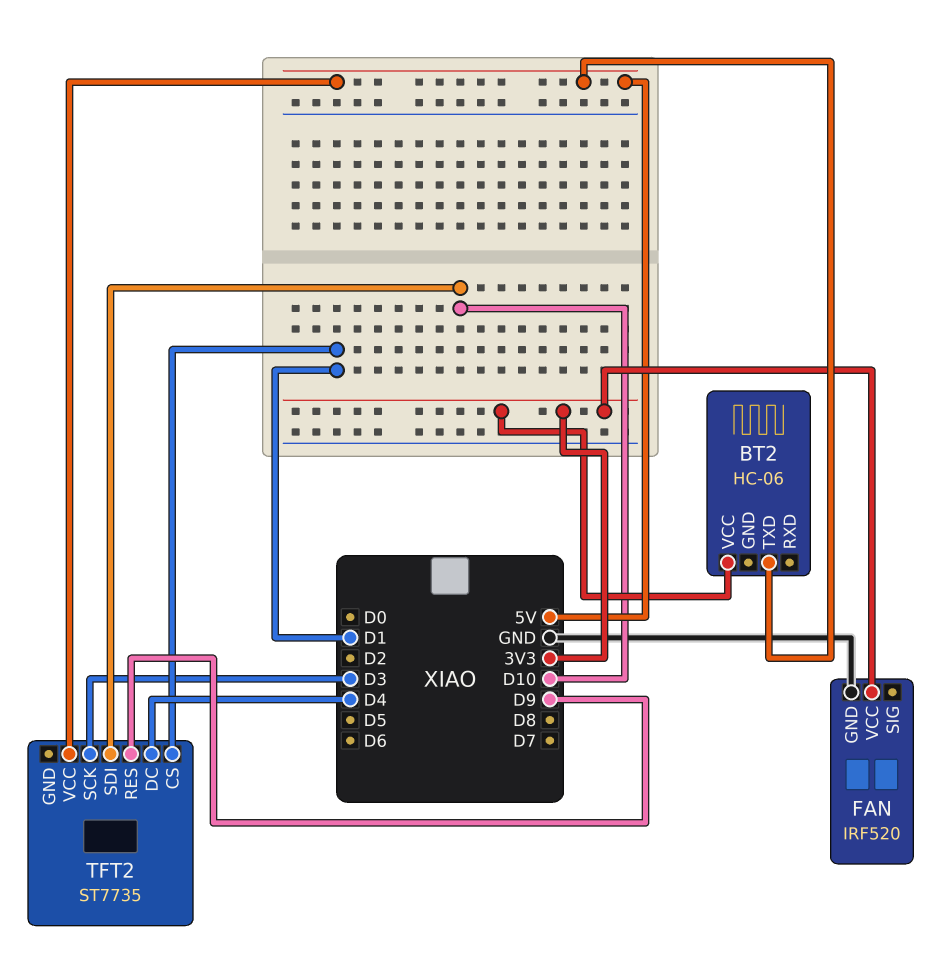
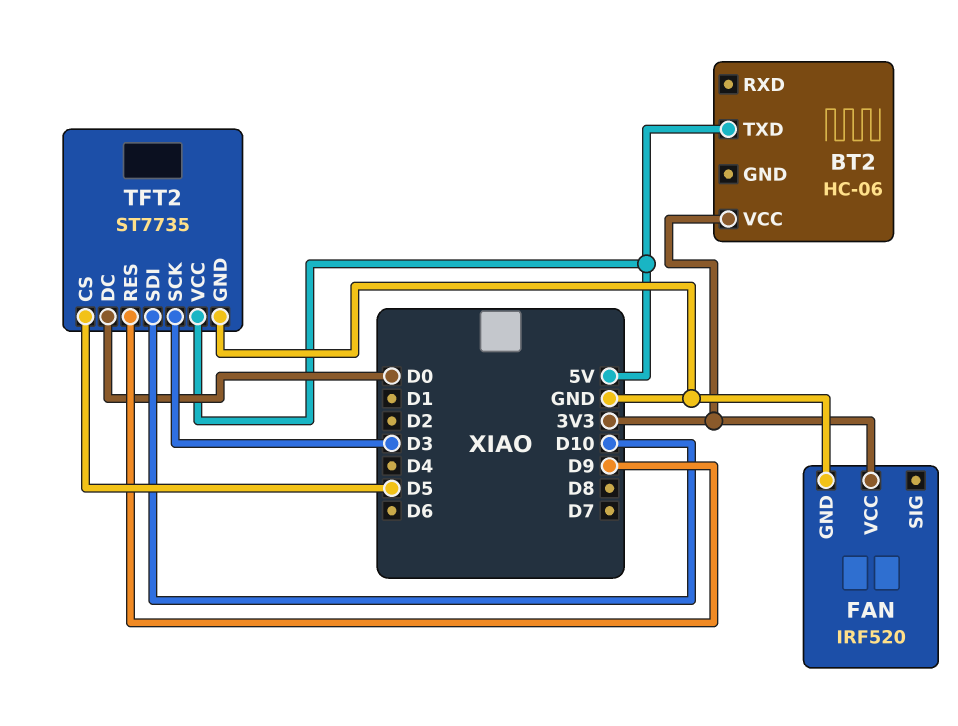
TFT2 pin CS: D1 -> D5
TFT2 pin DC: D4 -> D0
TFT2 pin GND: none -> GND

